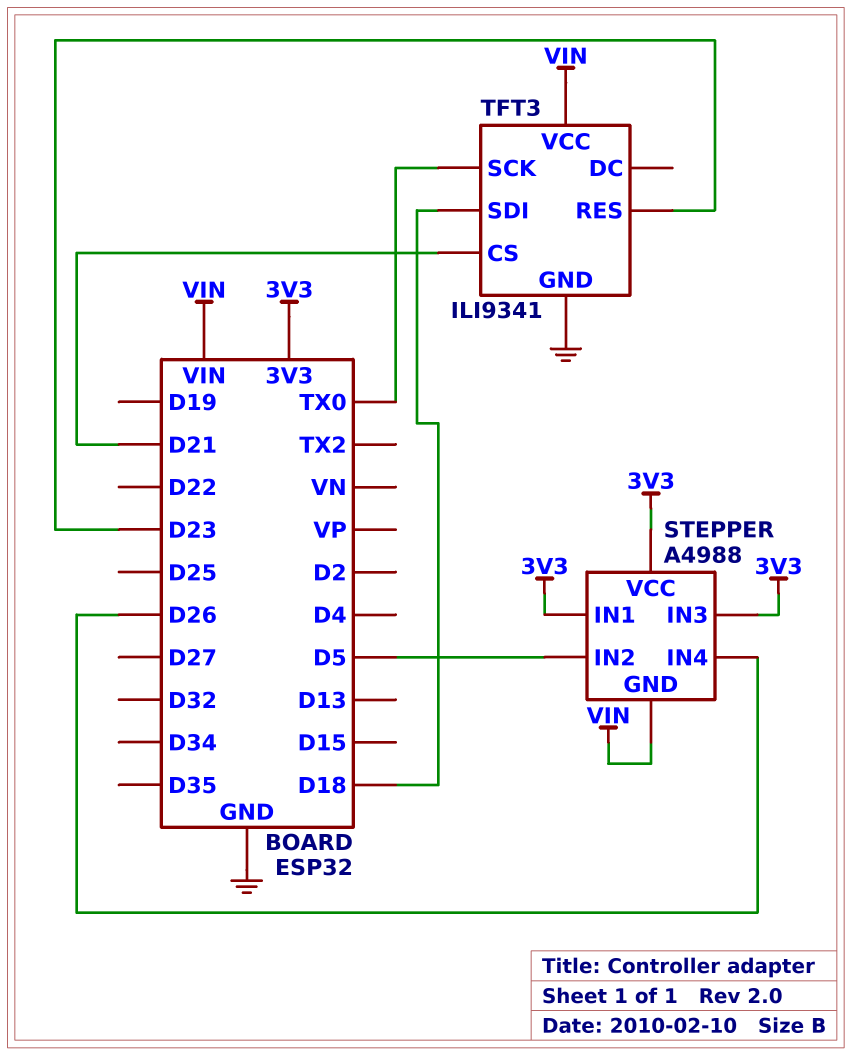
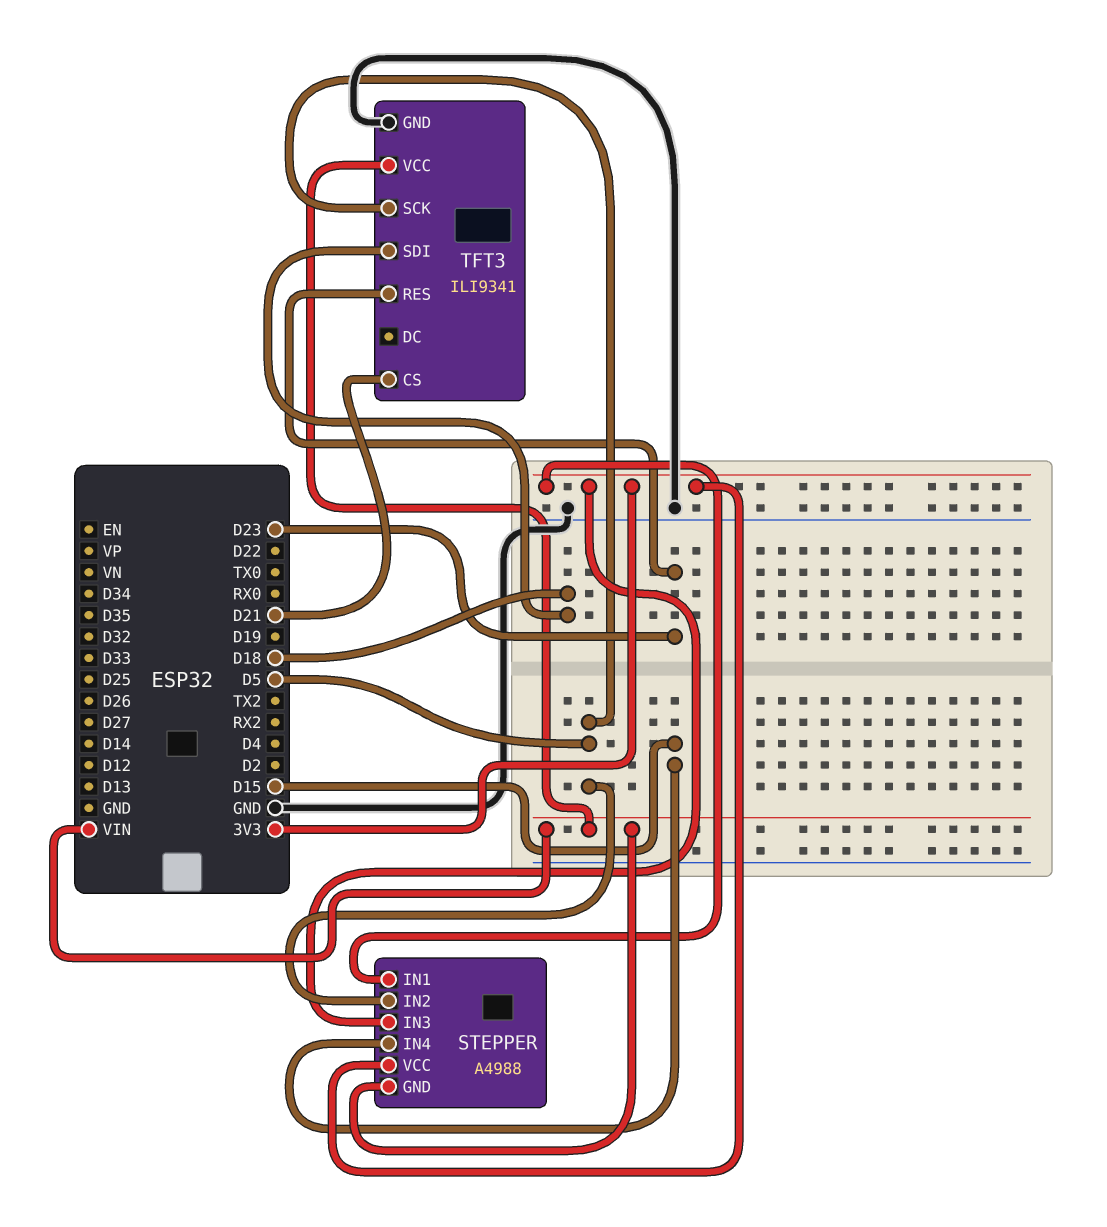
STEPPER pin IN4: D26 -> D15
TFT3 pin SCK: TX0 -> D5

